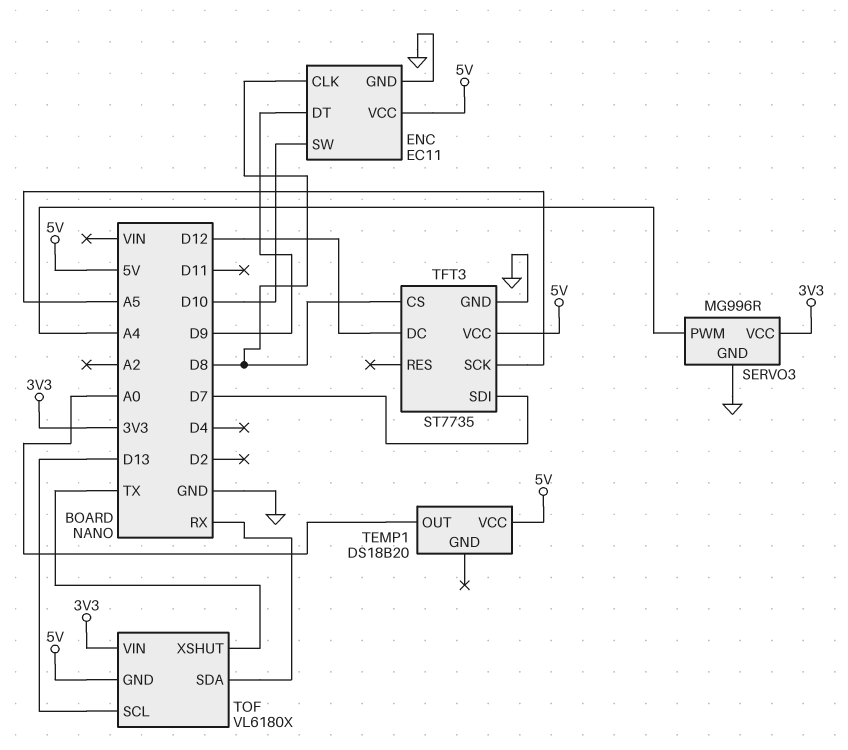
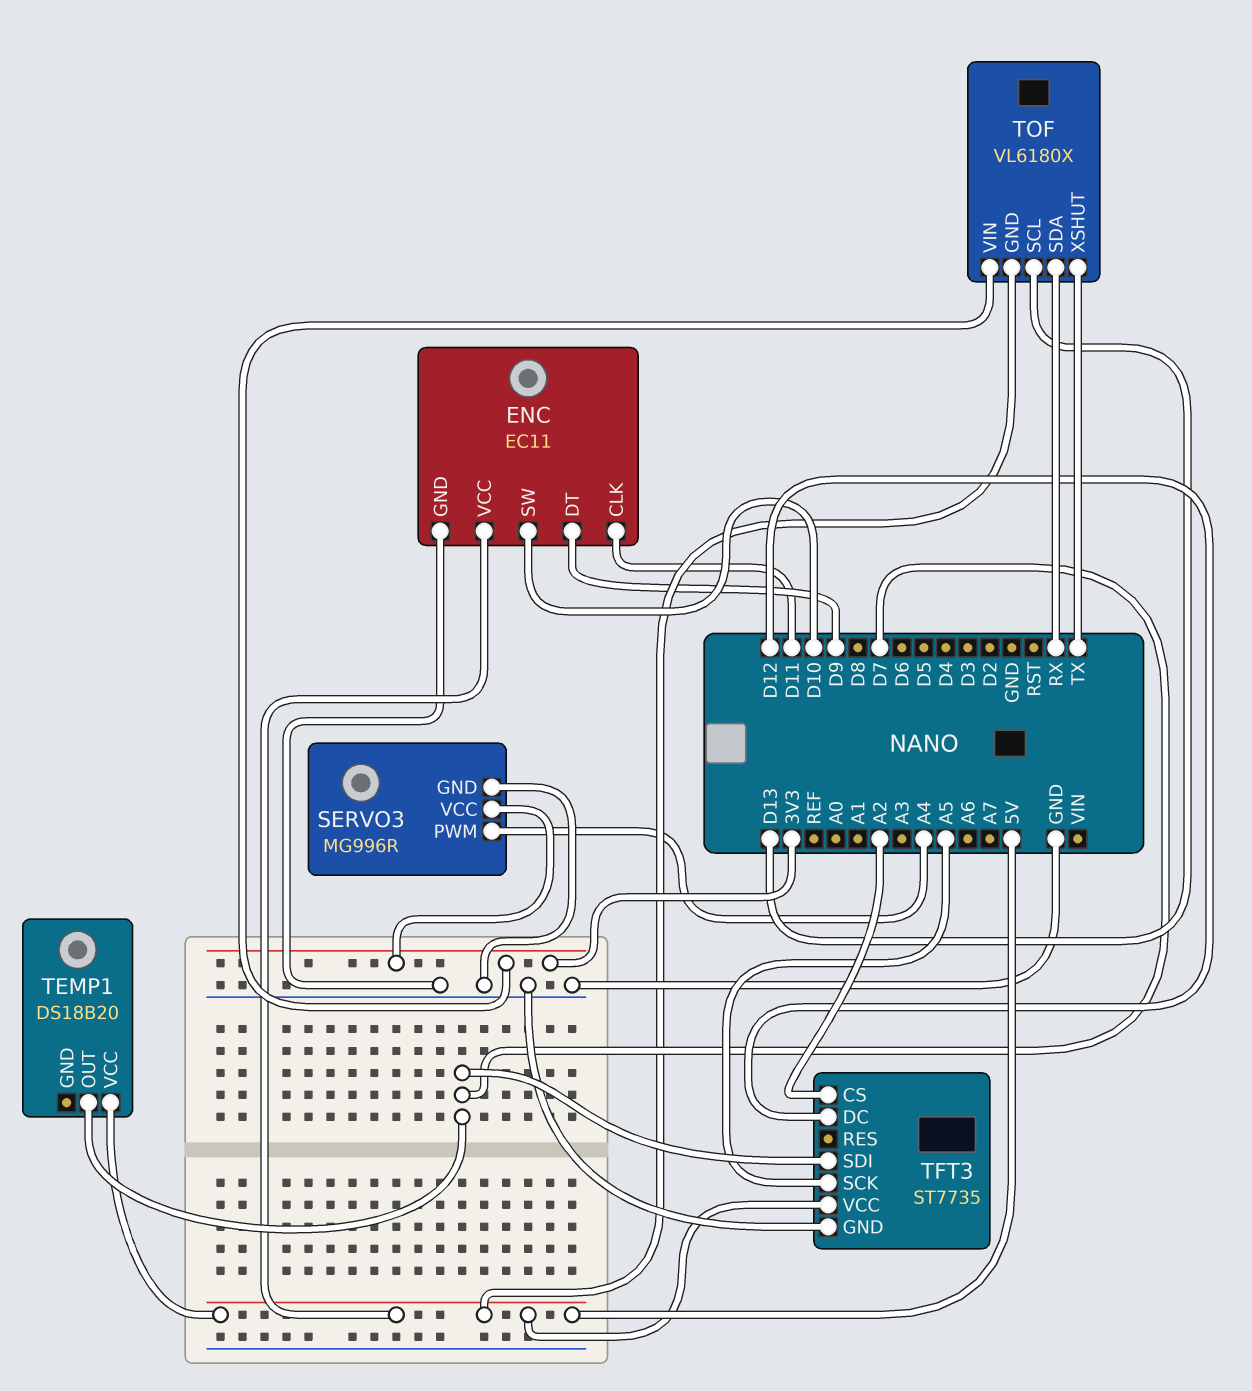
ENC pin CLK: D8 -> D11
TEMP1 pin OUT: A0 -> D7
TFT3 pin CS: D8 -> A2

